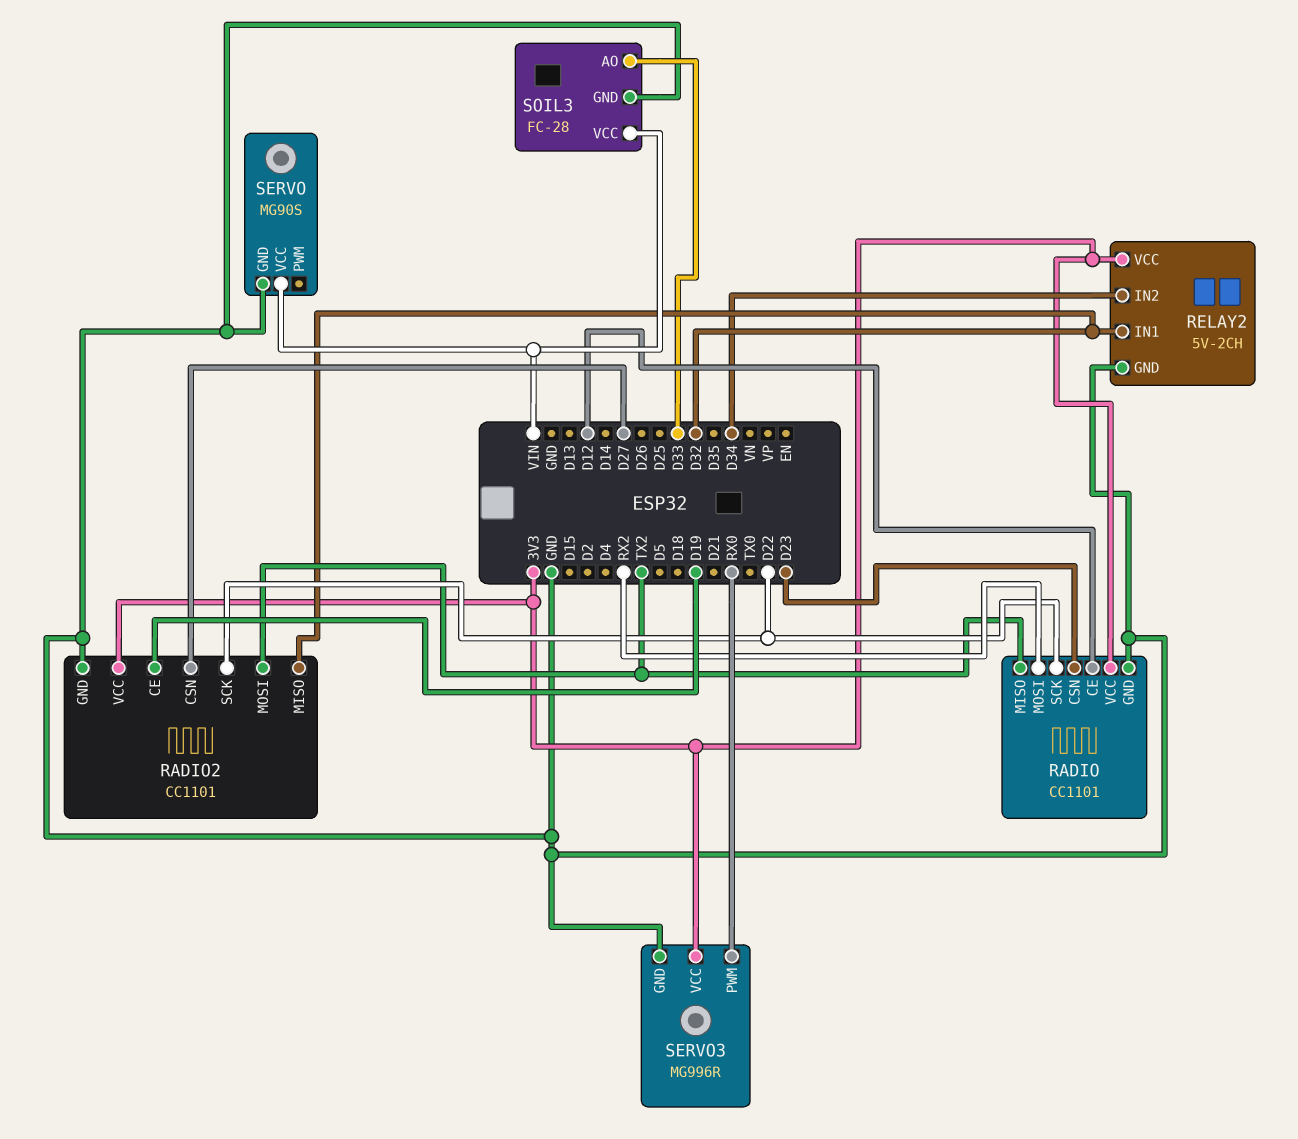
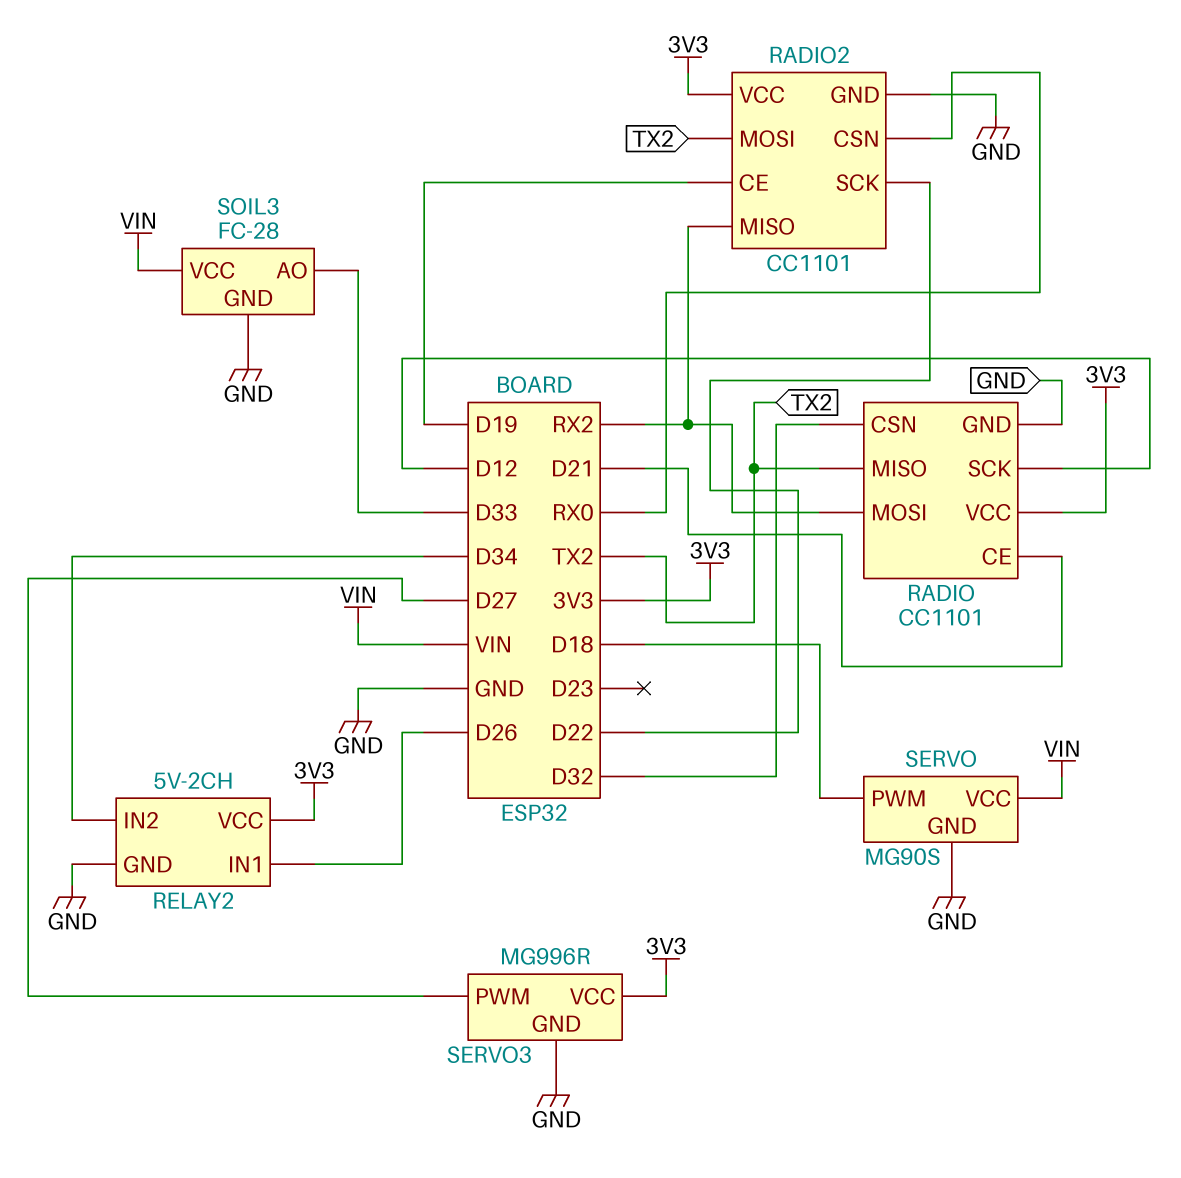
RADIO pin CE: D12 -> D21
RADIO pin CSN: D23 -> D32
RADIO pin SCK: D22 -> D12
RADIO2 pin CSN: D27 -> RX0
RADIO2 pin MISO: D32 -> RX2
RELAY2 pin IN1: D32 -> D26
SERVO pin PWM: none -> D18
SERVO3 pin PWM: RX0 -> D27

